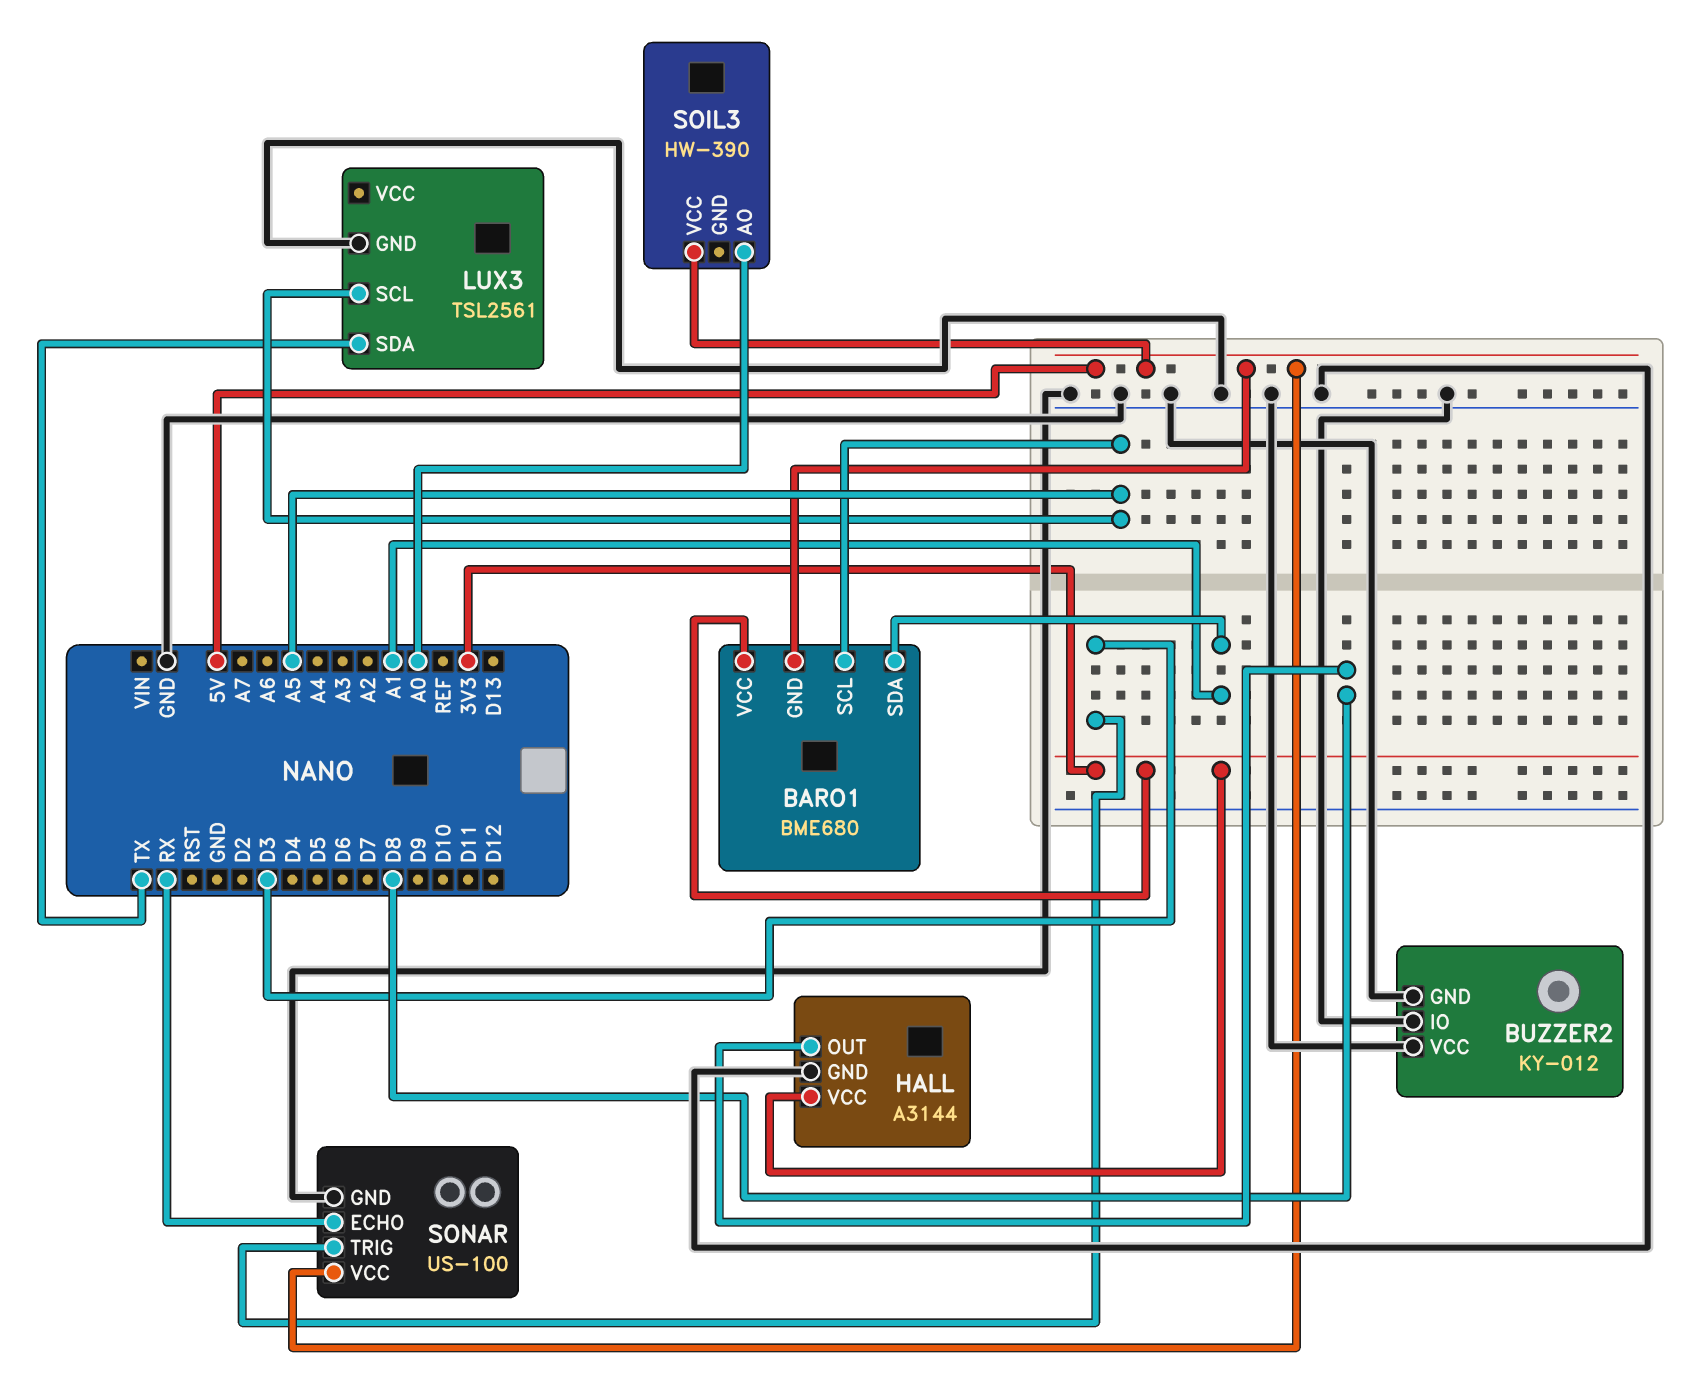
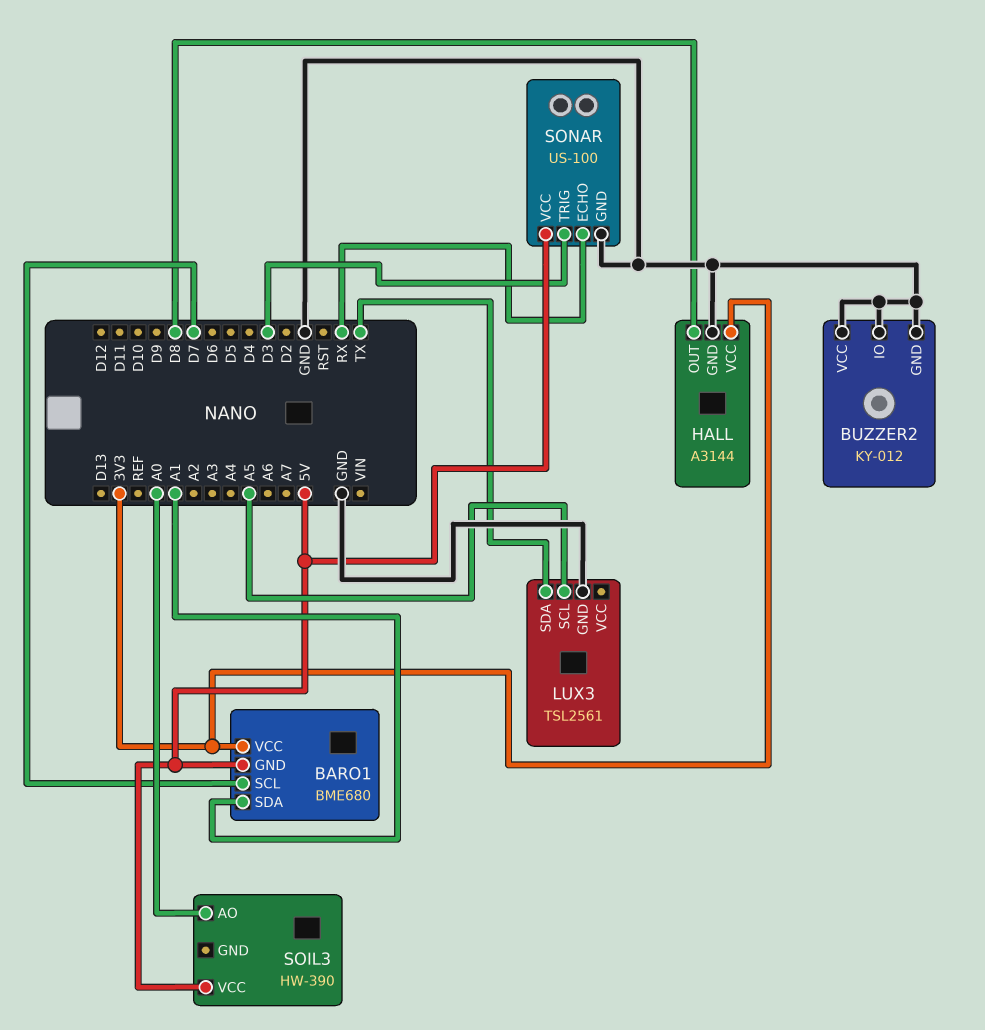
BARO1 pin SCL: A5 -> D7

